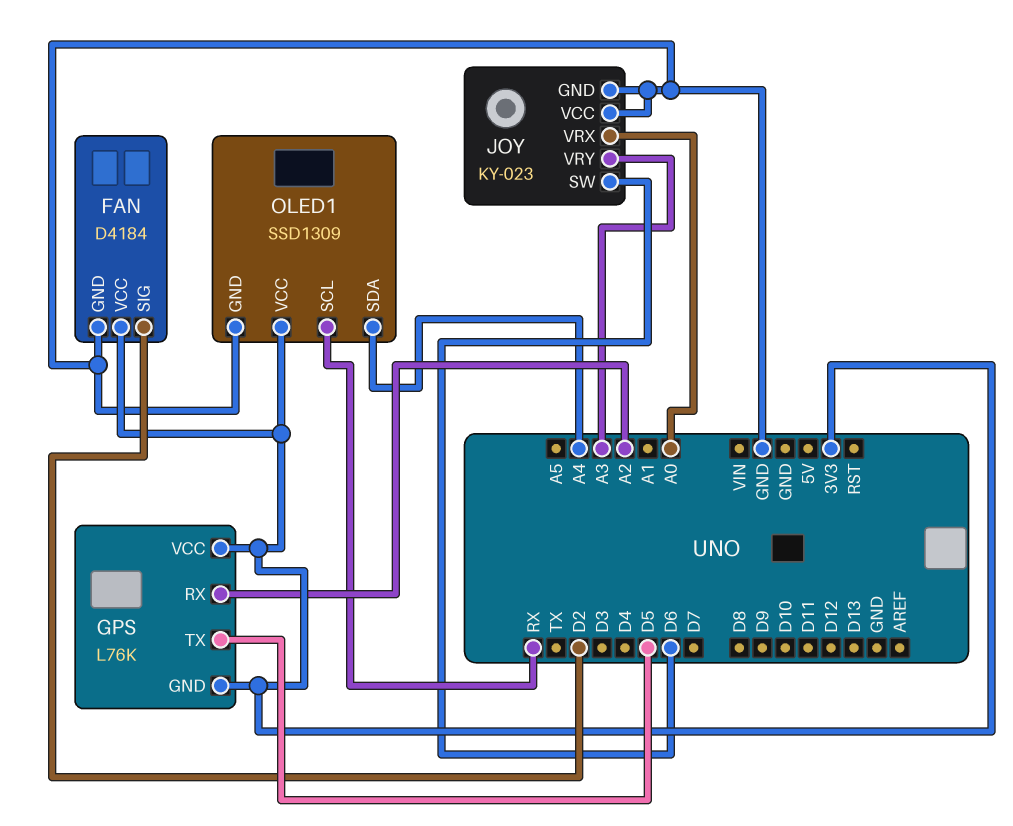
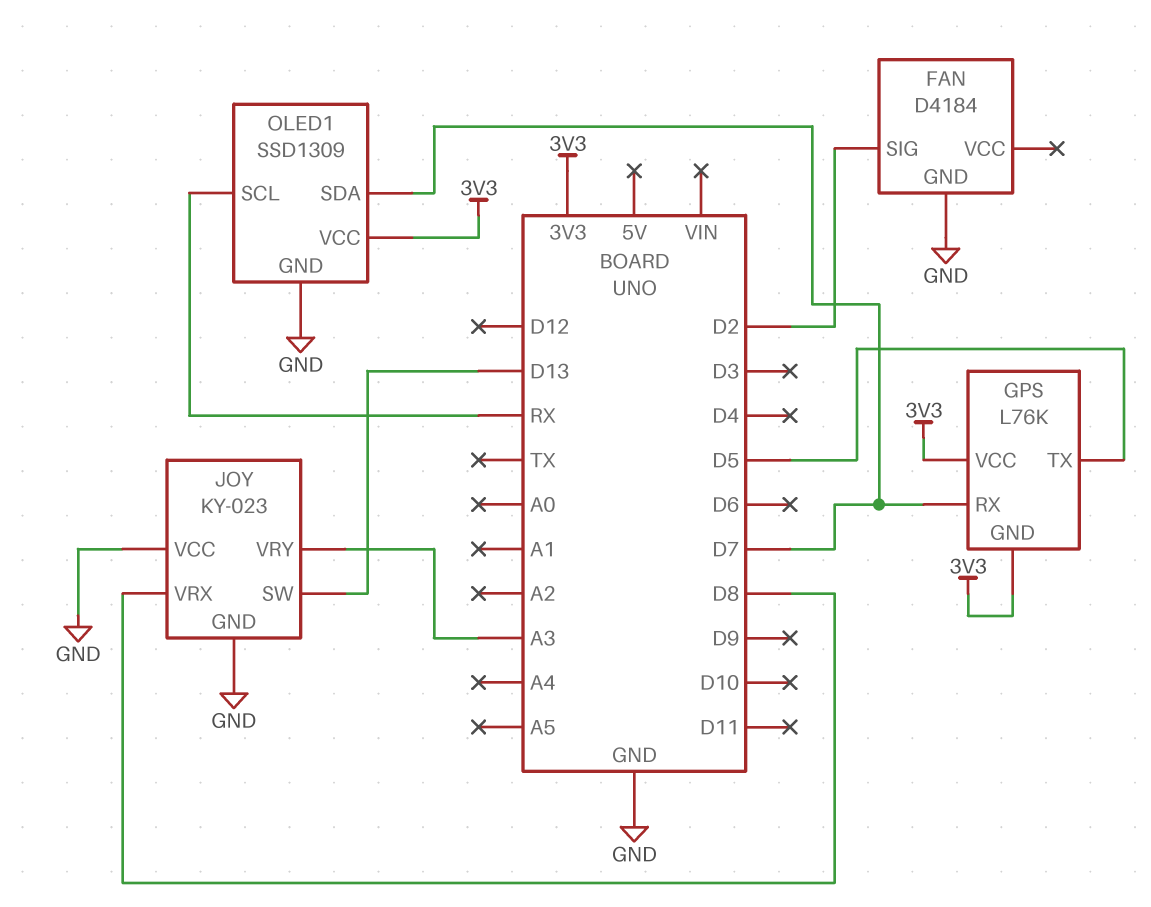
FAN pin VCC: 3V3 -> none
GPS pin RX: A2 -> D7
JOY pin SW: D6 -> D13
JOY pin VRX: A0 -> D8
OLED1 pin SDA: A4 -> D7

